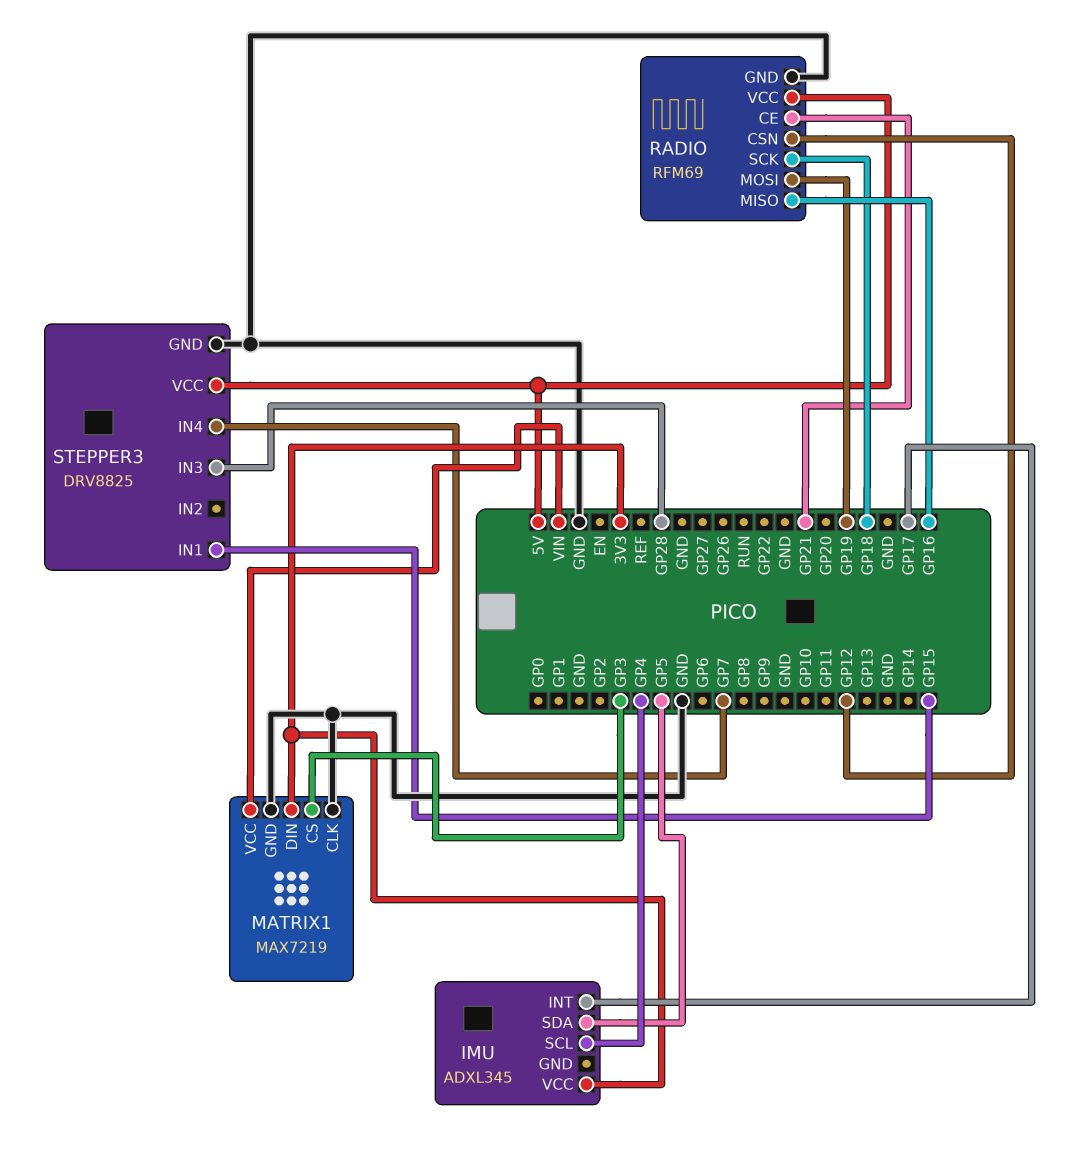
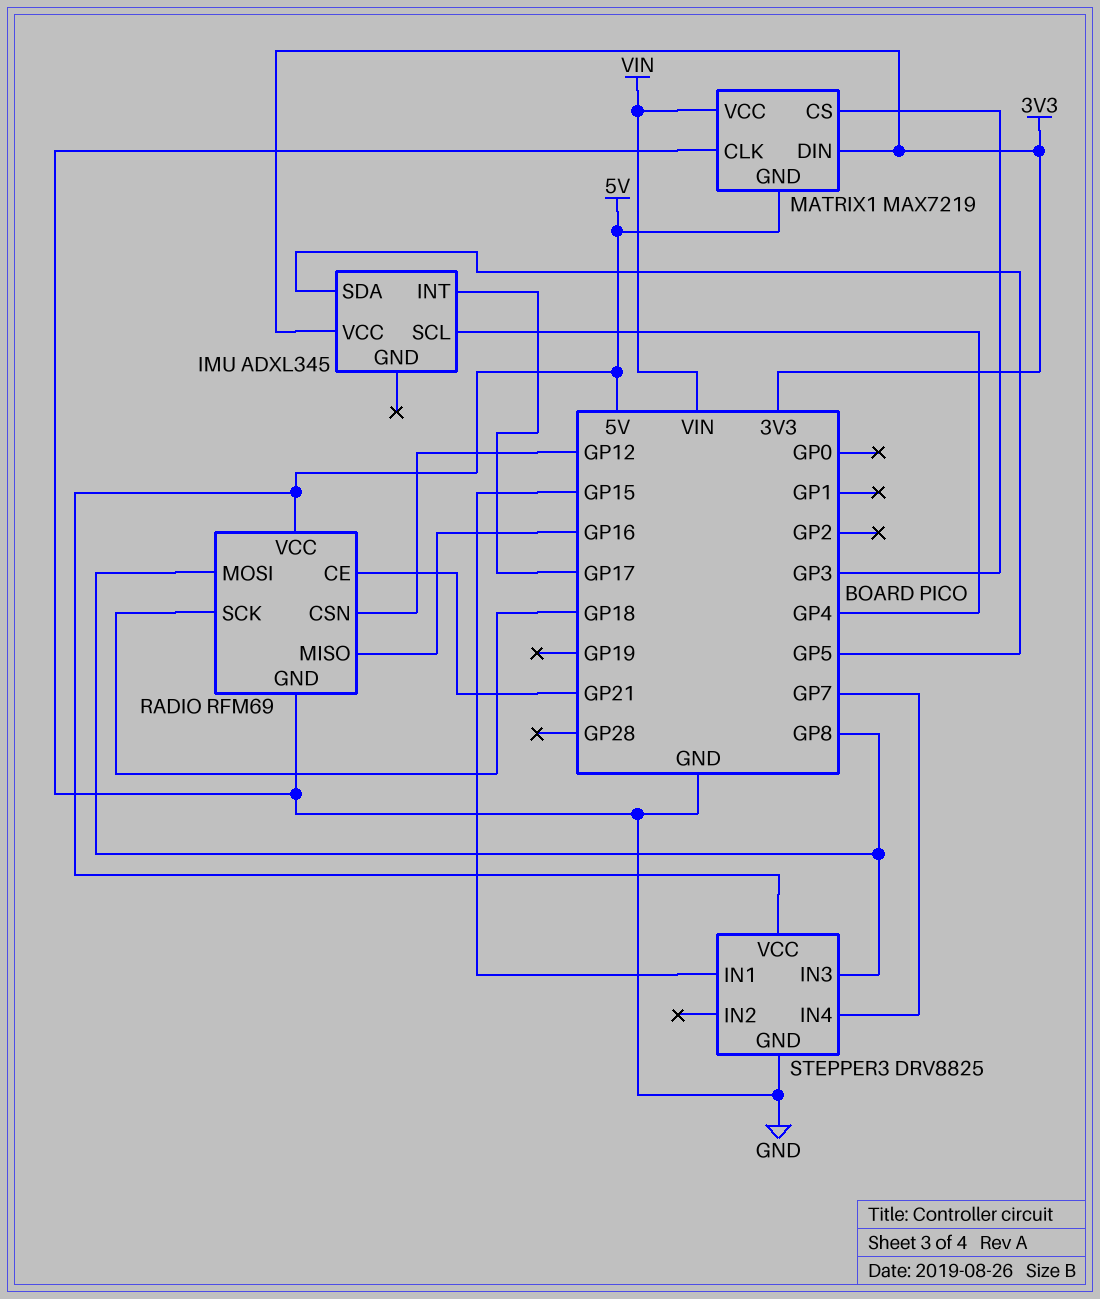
MATRIX1 pin GND: GND -> 5V
RADIO pin MOSI: GP19 -> GP8
STEPPER3 pin IN3: GP28 -> GP8

